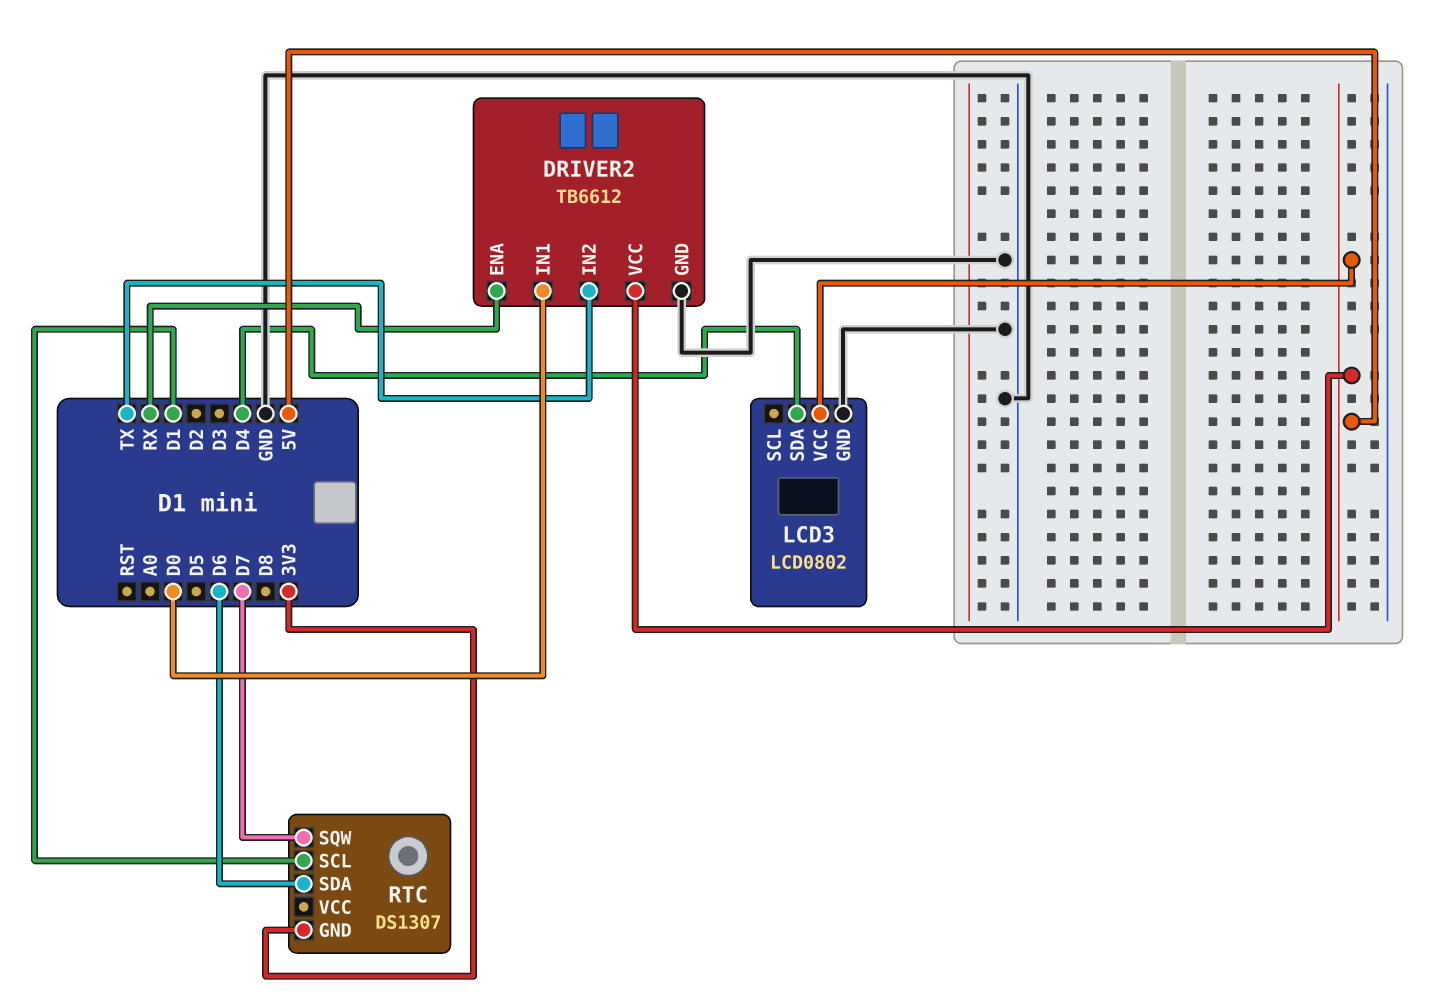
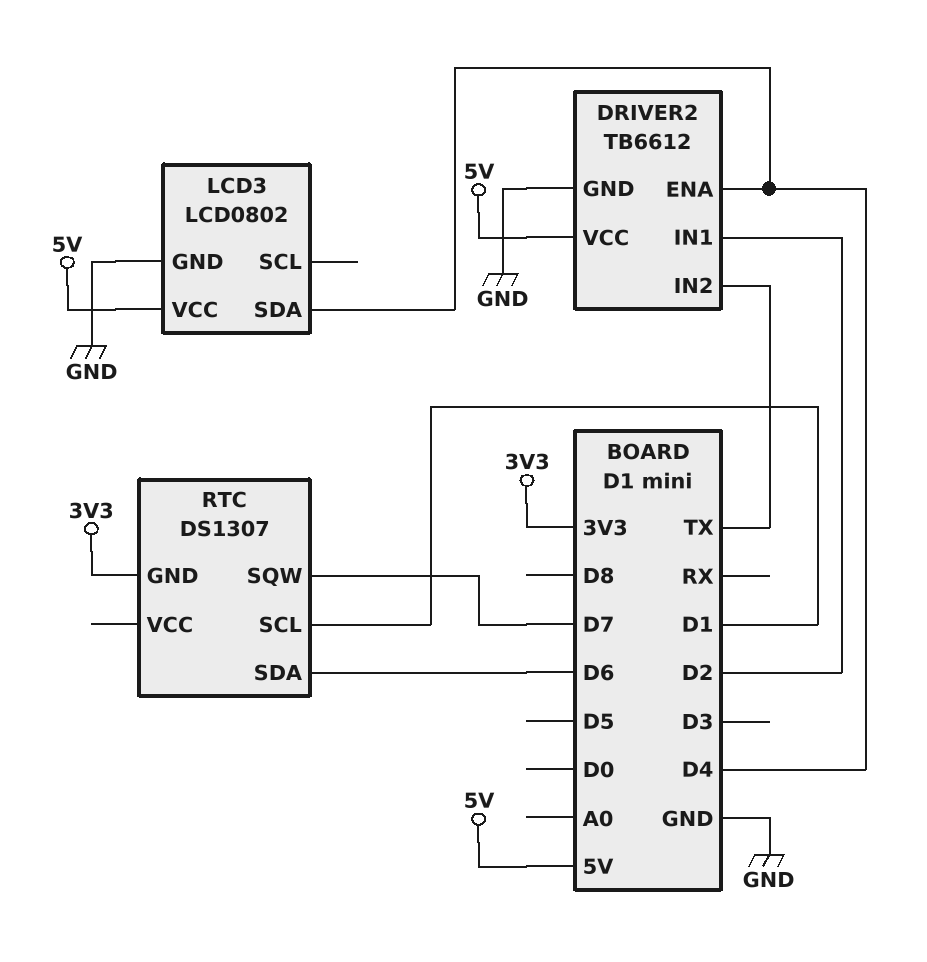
DRIVER2 pin ENA: RX -> D4
DRIVER2 pin IN1: D0 -> D2

